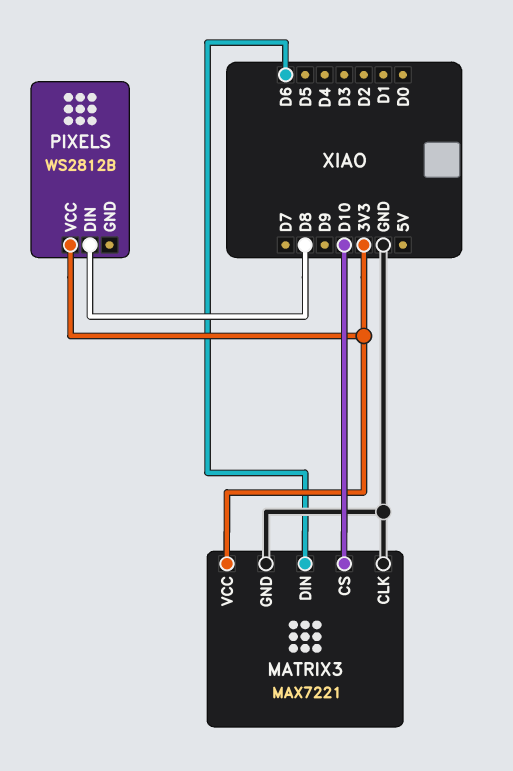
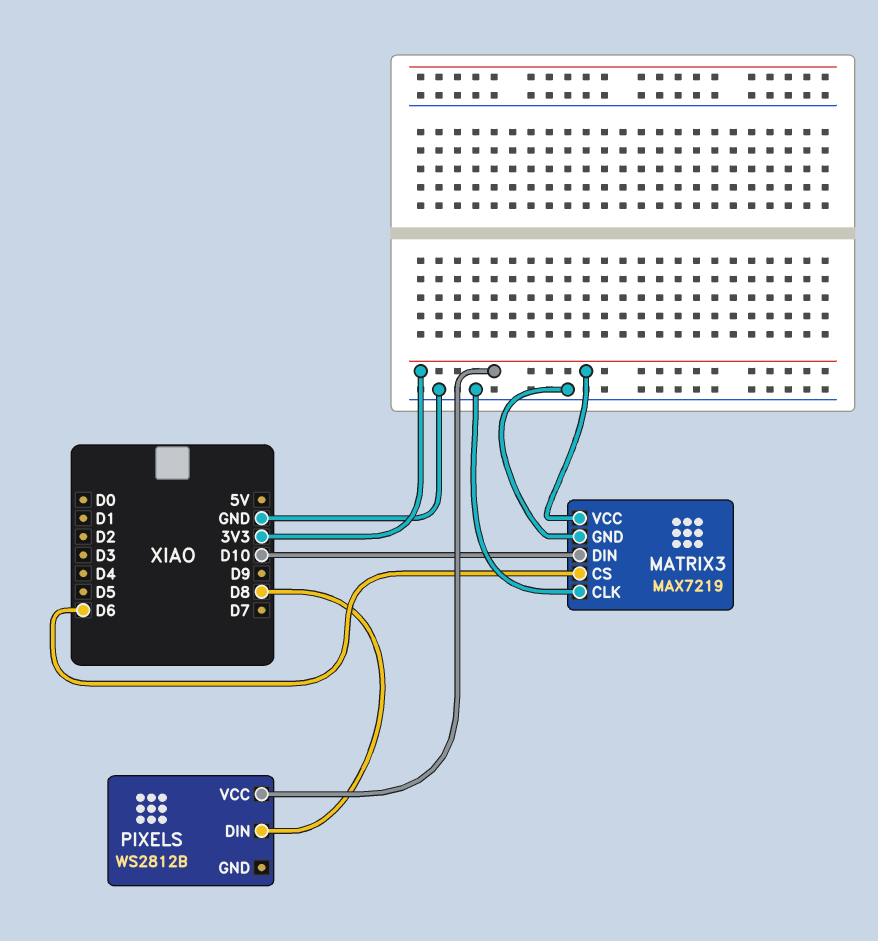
MATRIX3: MAX7221 -> MAX7219
MATRIX3 pin CS: D10 -> D6
MATRIX3 pin DIN: D6 -> D10

